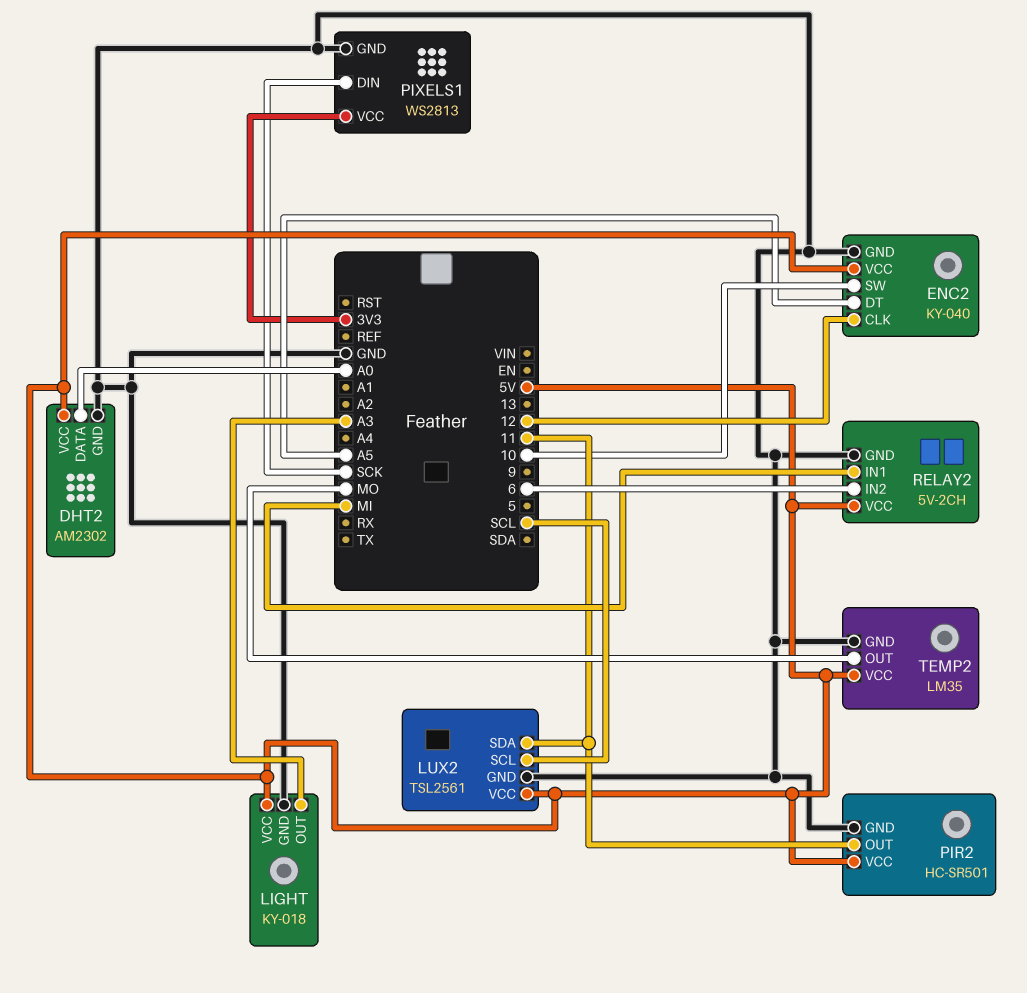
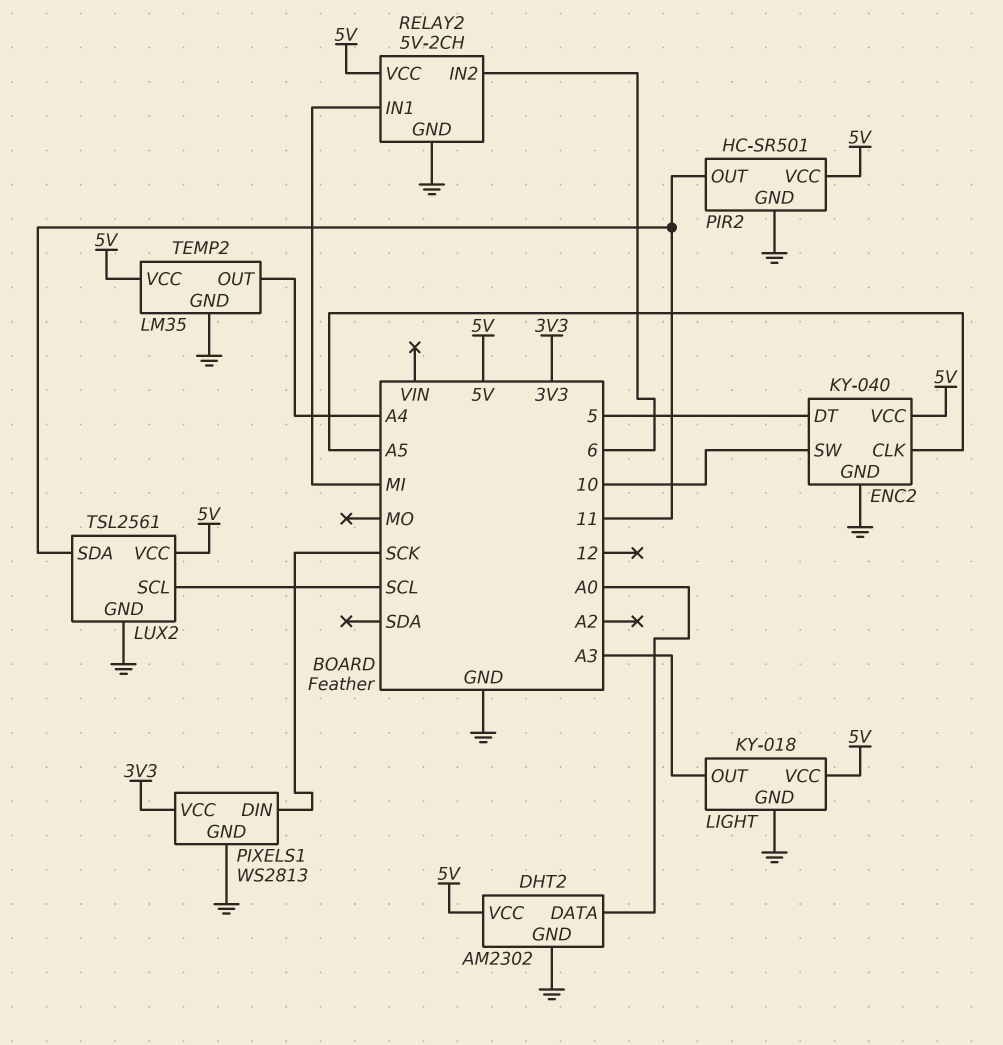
ENC2 pin CLK: 12 -> A5
ENC2 pin DT: A5 -> 5
TEMP2 pin OUT: MO -> A4

